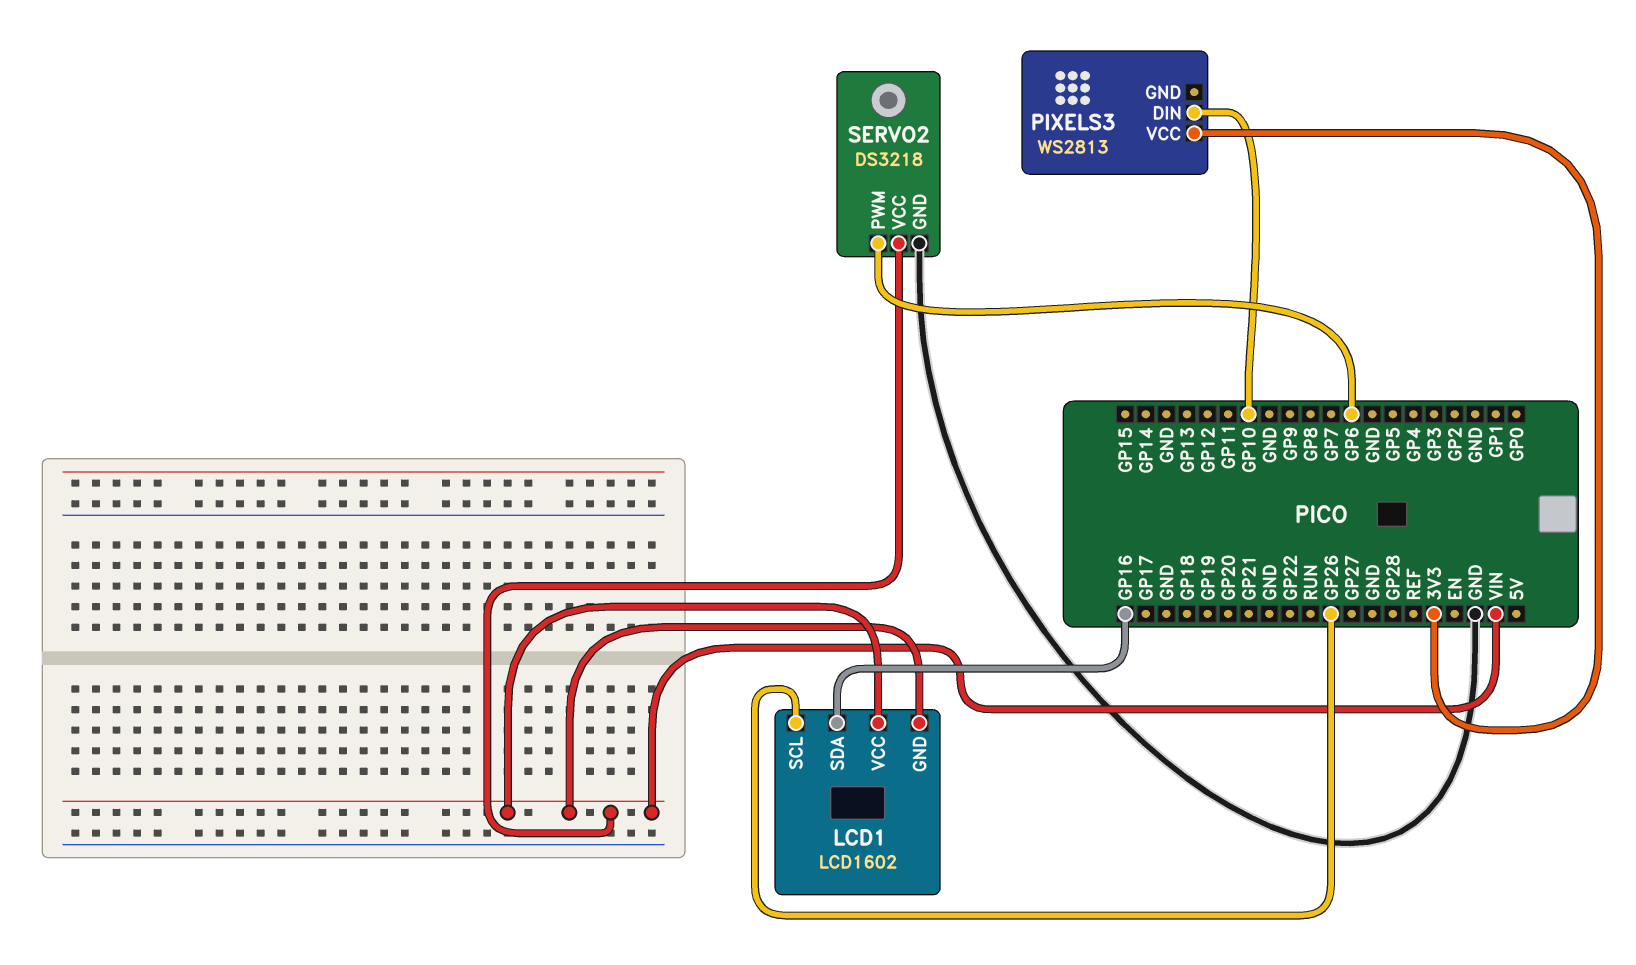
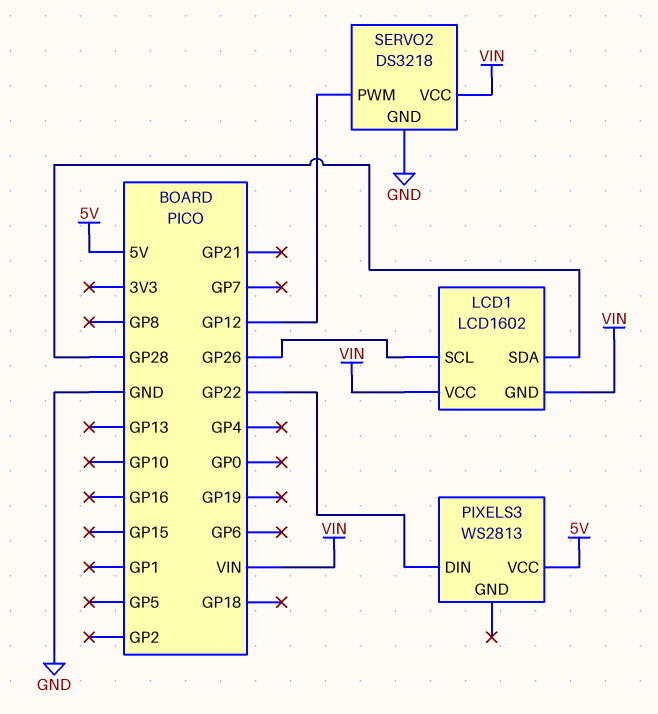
LCD1 pin SDA: GP16 -> GP28
PIXELS3 pin DIN: GP10 -> GP22
PIXELS3 pin VCC: 3V3 -> 5V
SERVO2 pin PWM: GP6 -> GP12

